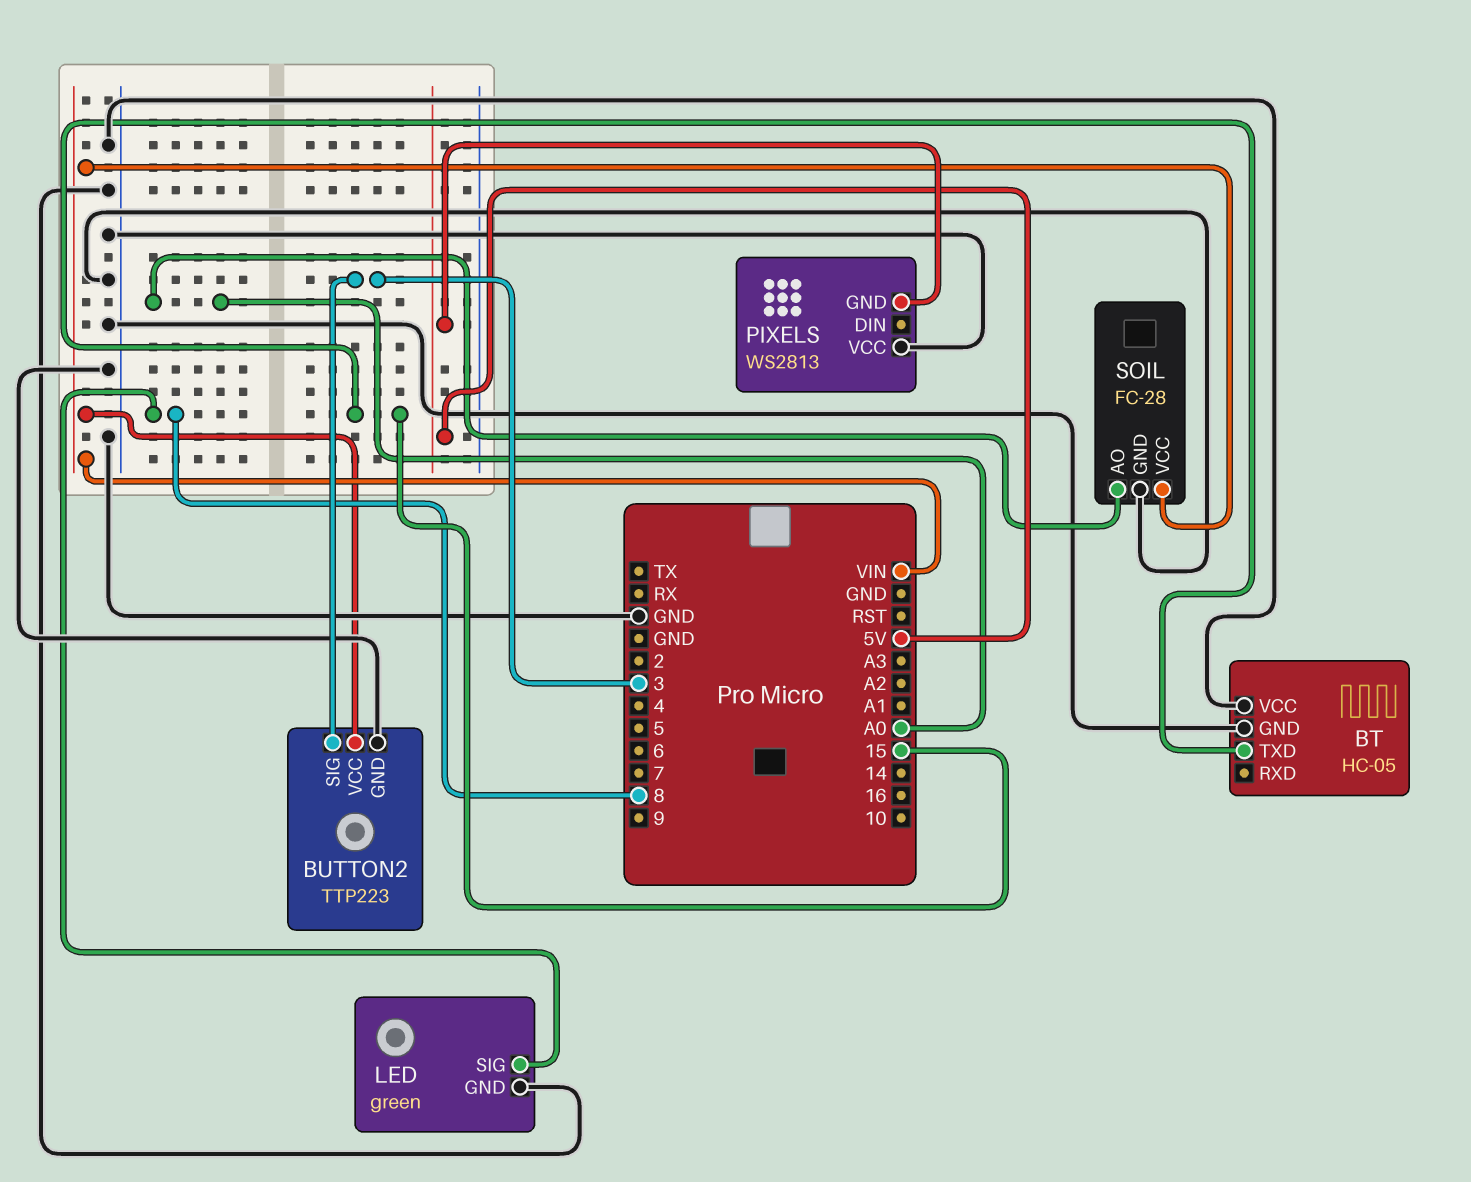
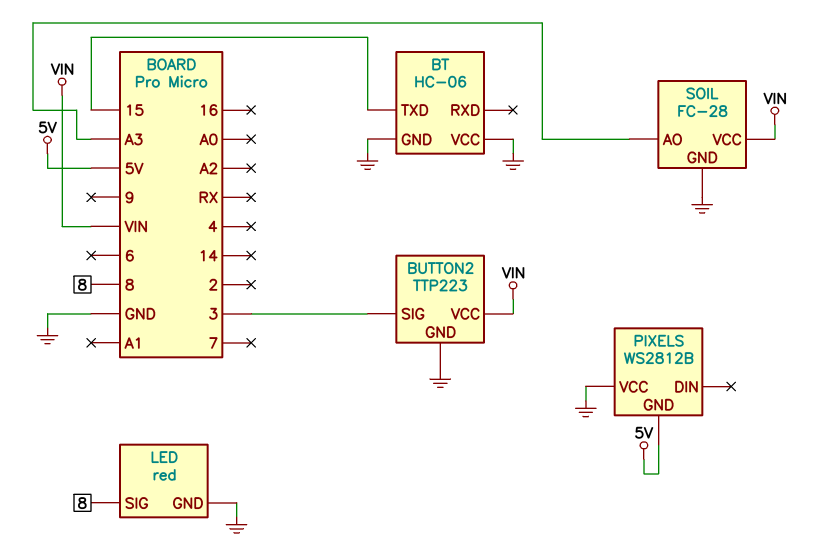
BT: HC-05 -> HC-06
LED: green -> red
PIXELS: WS2813 -> WS2812B
SOIL pin AO: A0 -> A3

